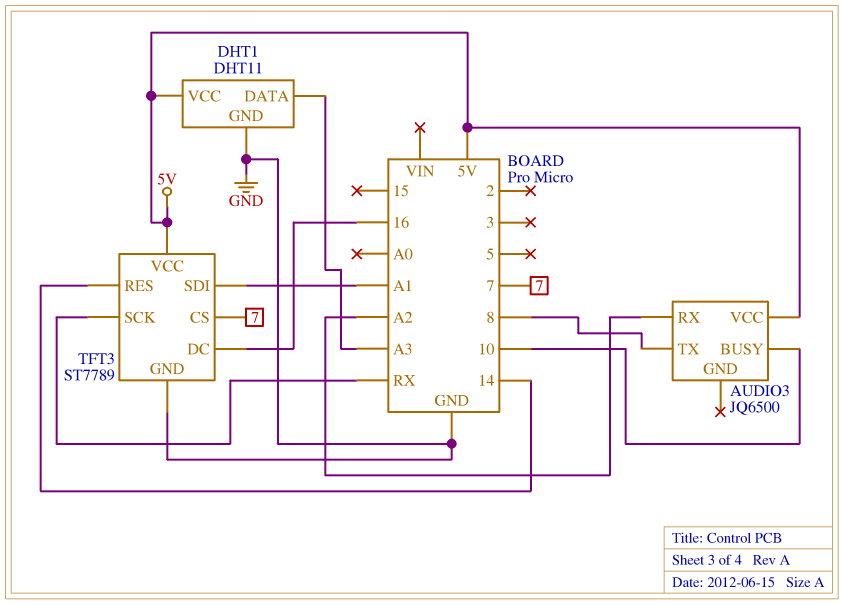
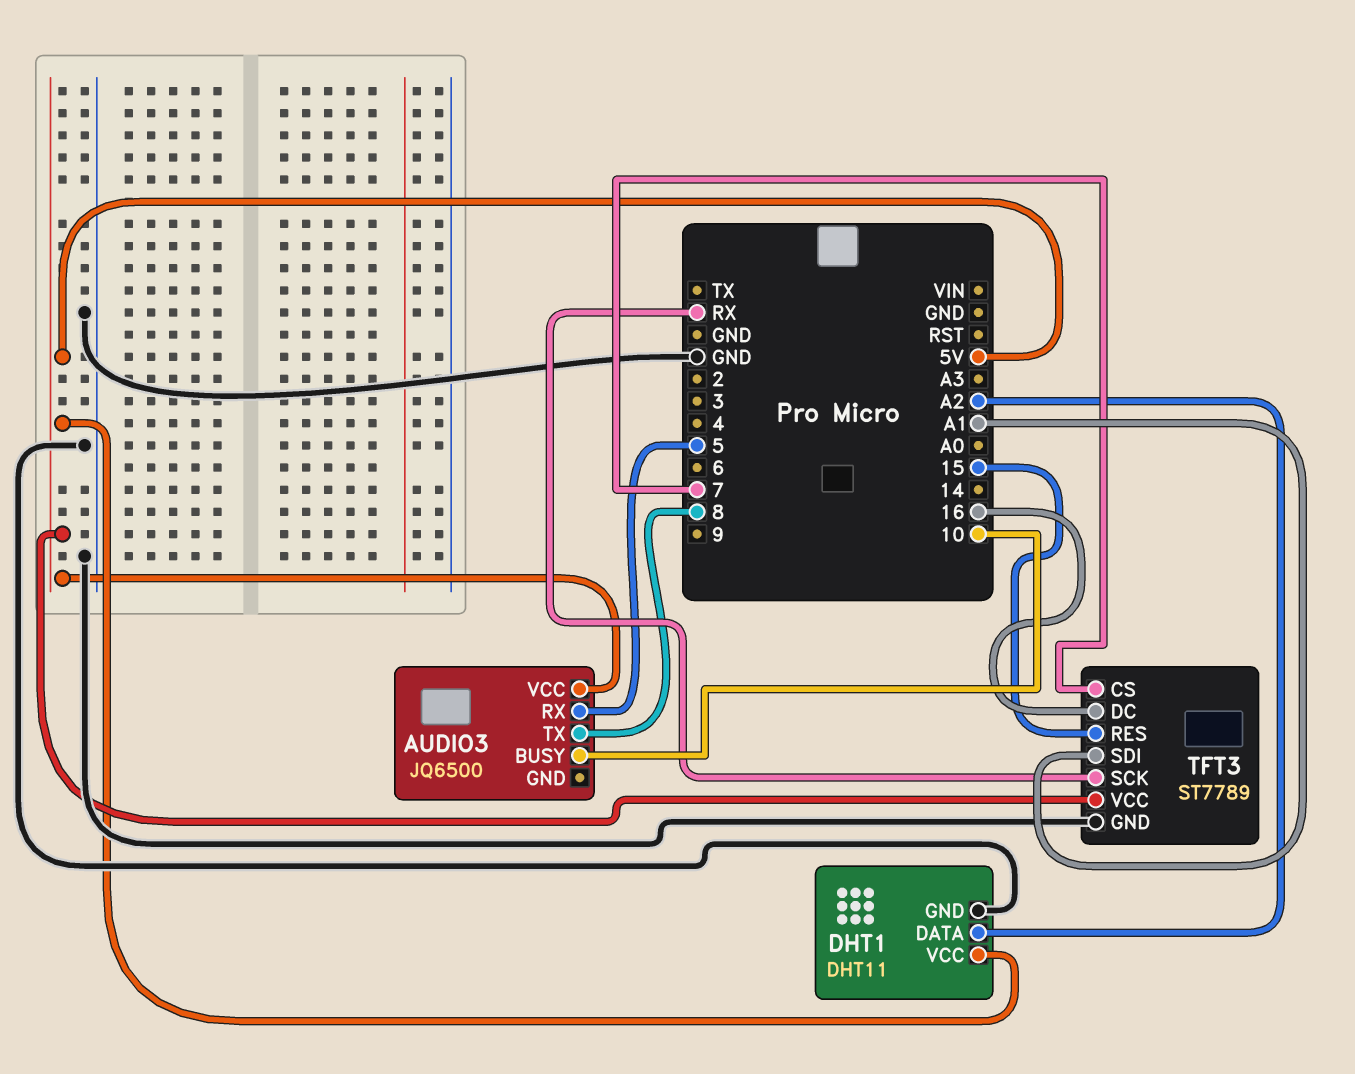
AUDIO3 pin RX: A2 -> 5
DHT1 pin DATA: A3 -> A2
TFT3 pin RES: 14 -> 15

